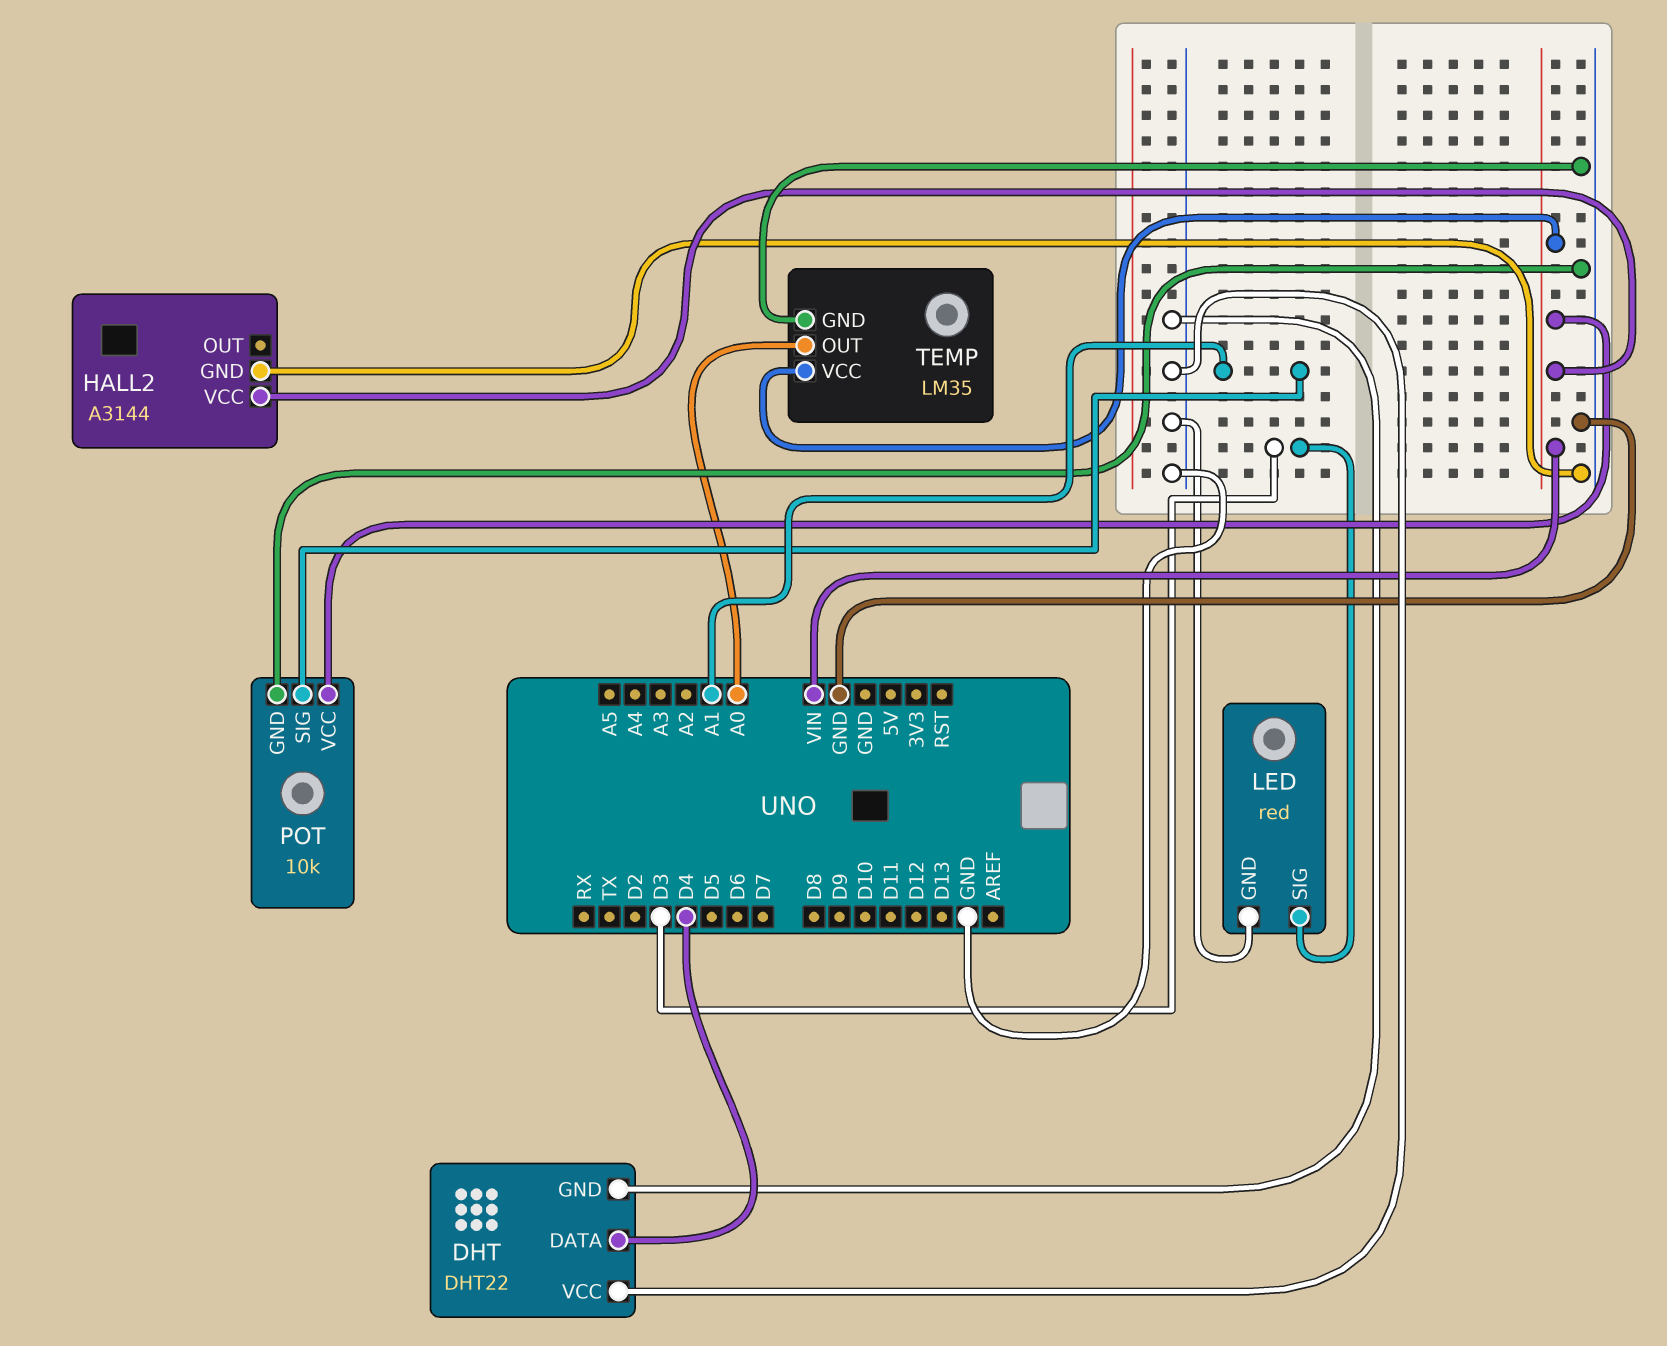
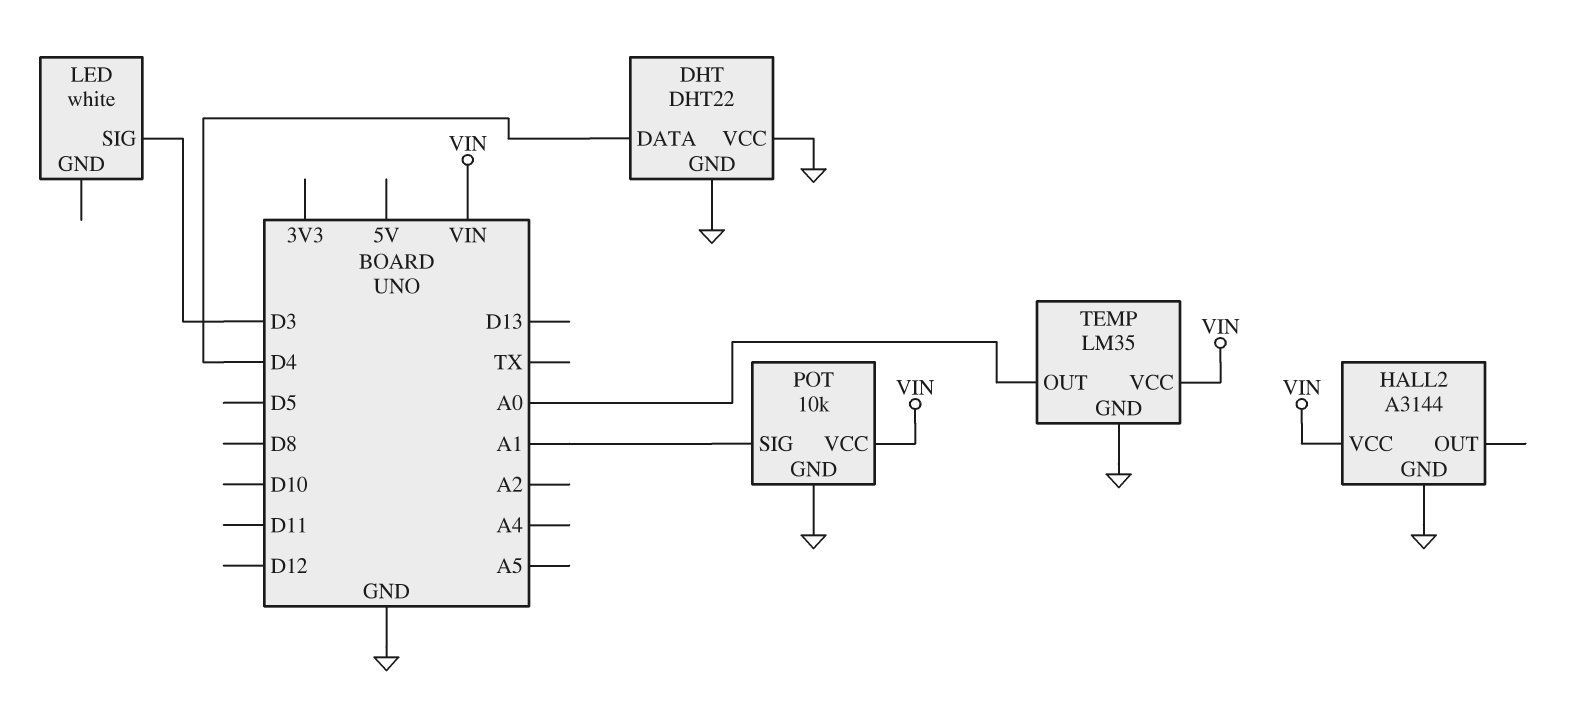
LED: red -> white
LED pin GND: GND -> none

